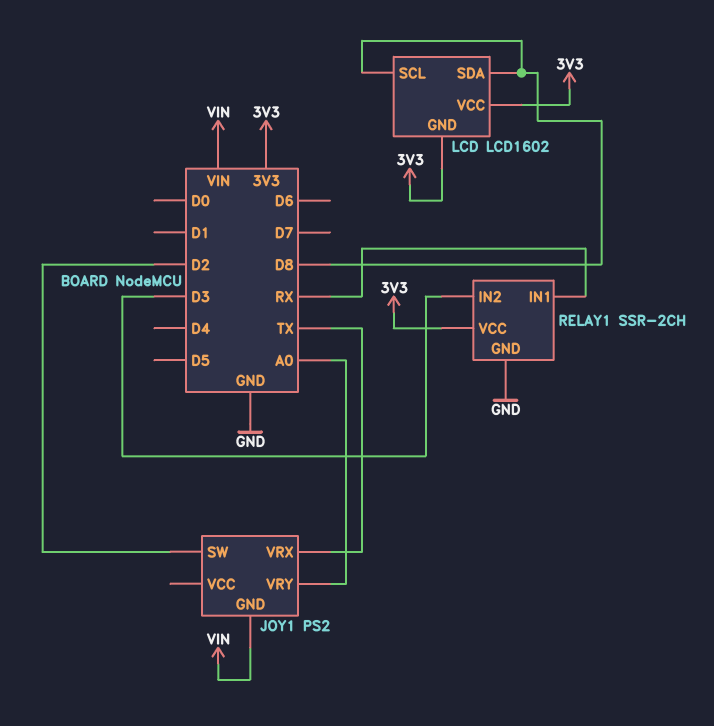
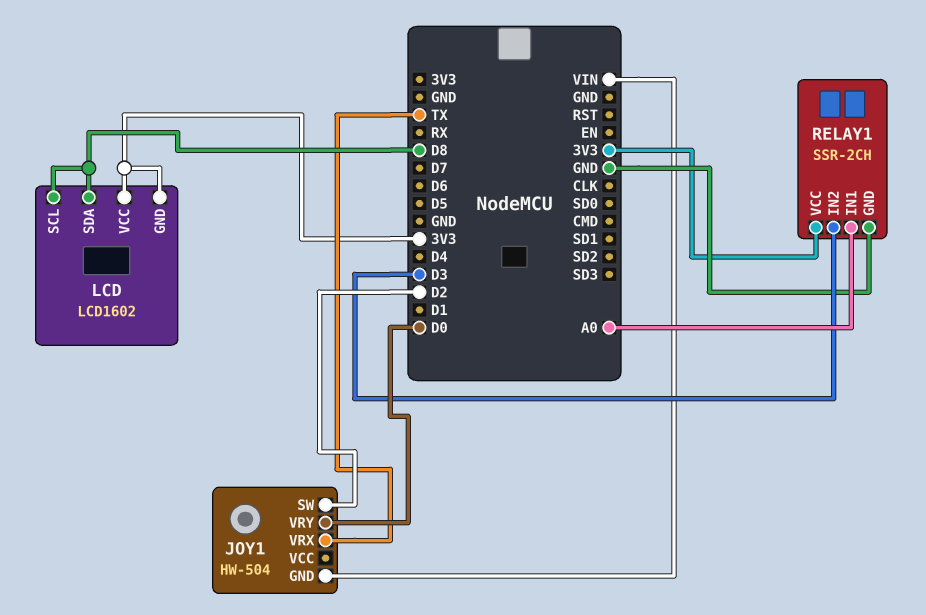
JOY1: PS2 -> HW-504
JOY1 pin VRY: A0 -> D0
RELAY1 pin IN1: RX -> A0

